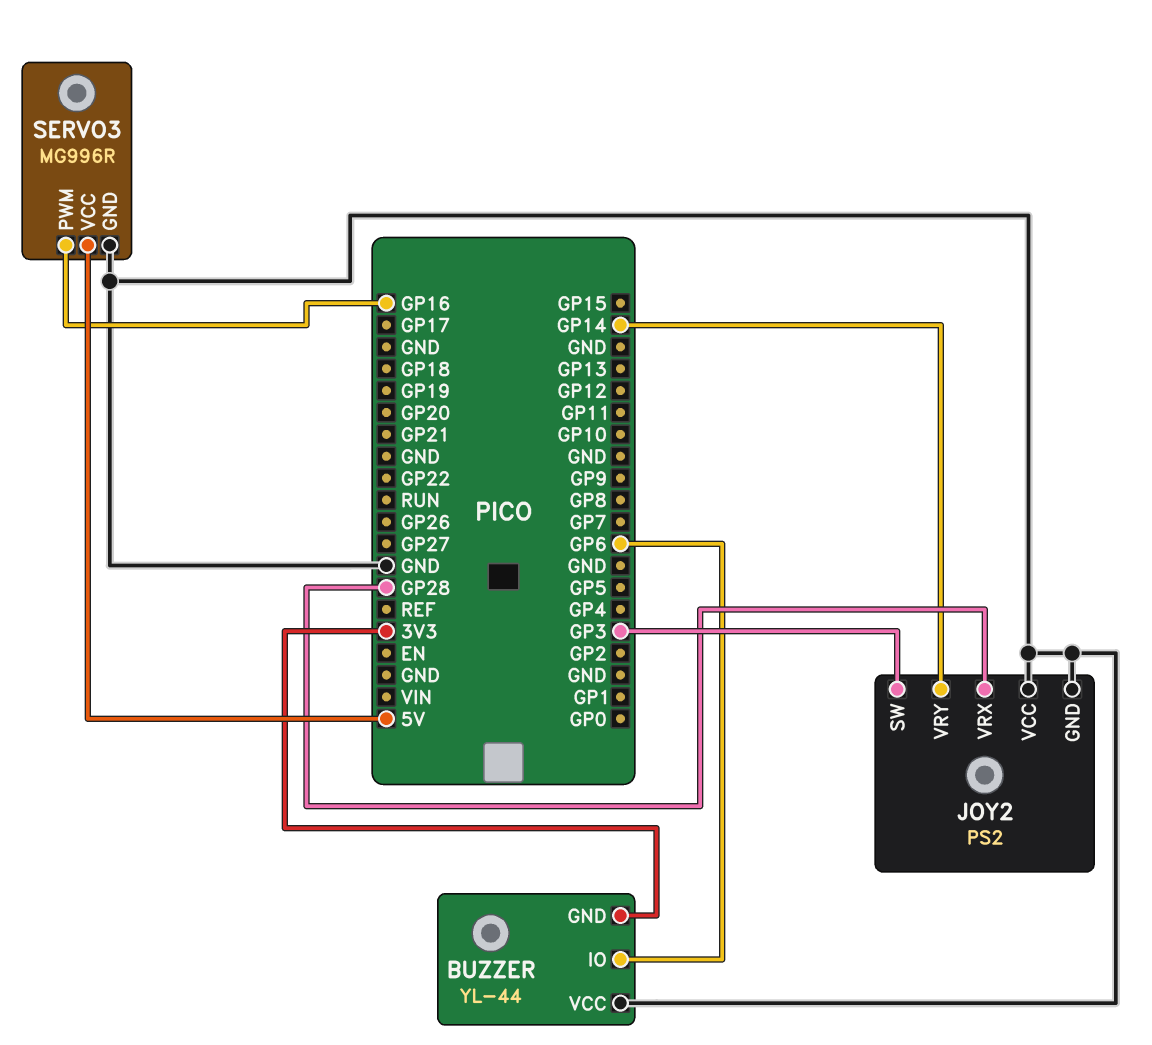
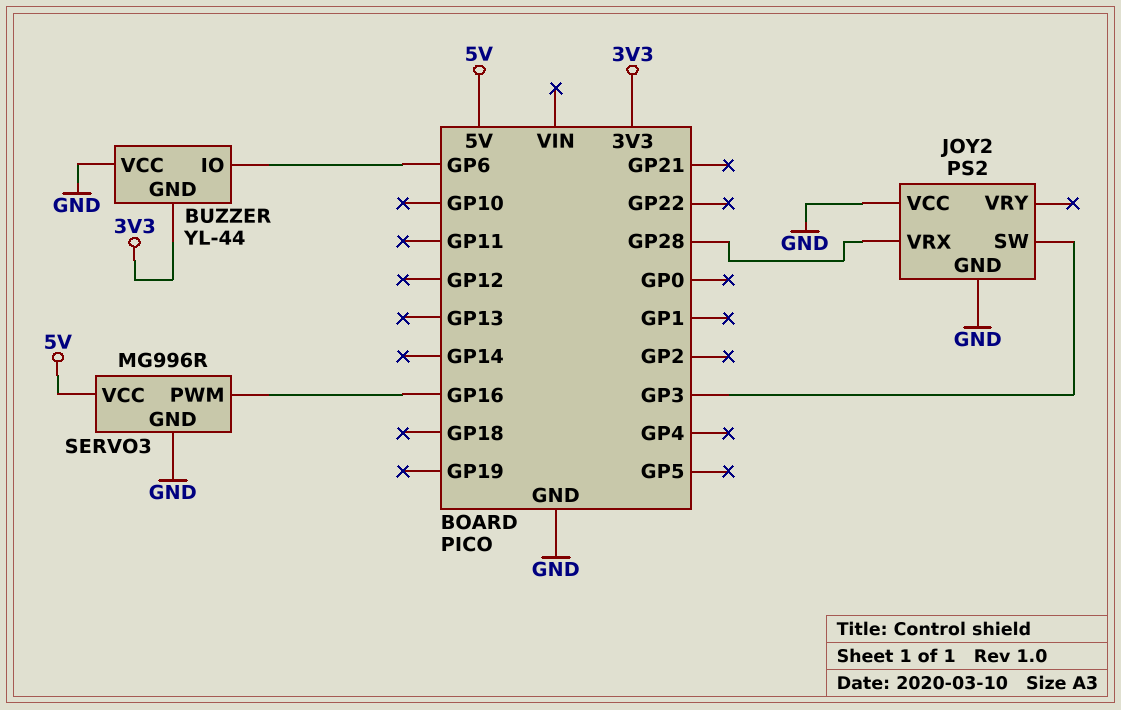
JOY2 pin VRY: GP14 -> none

